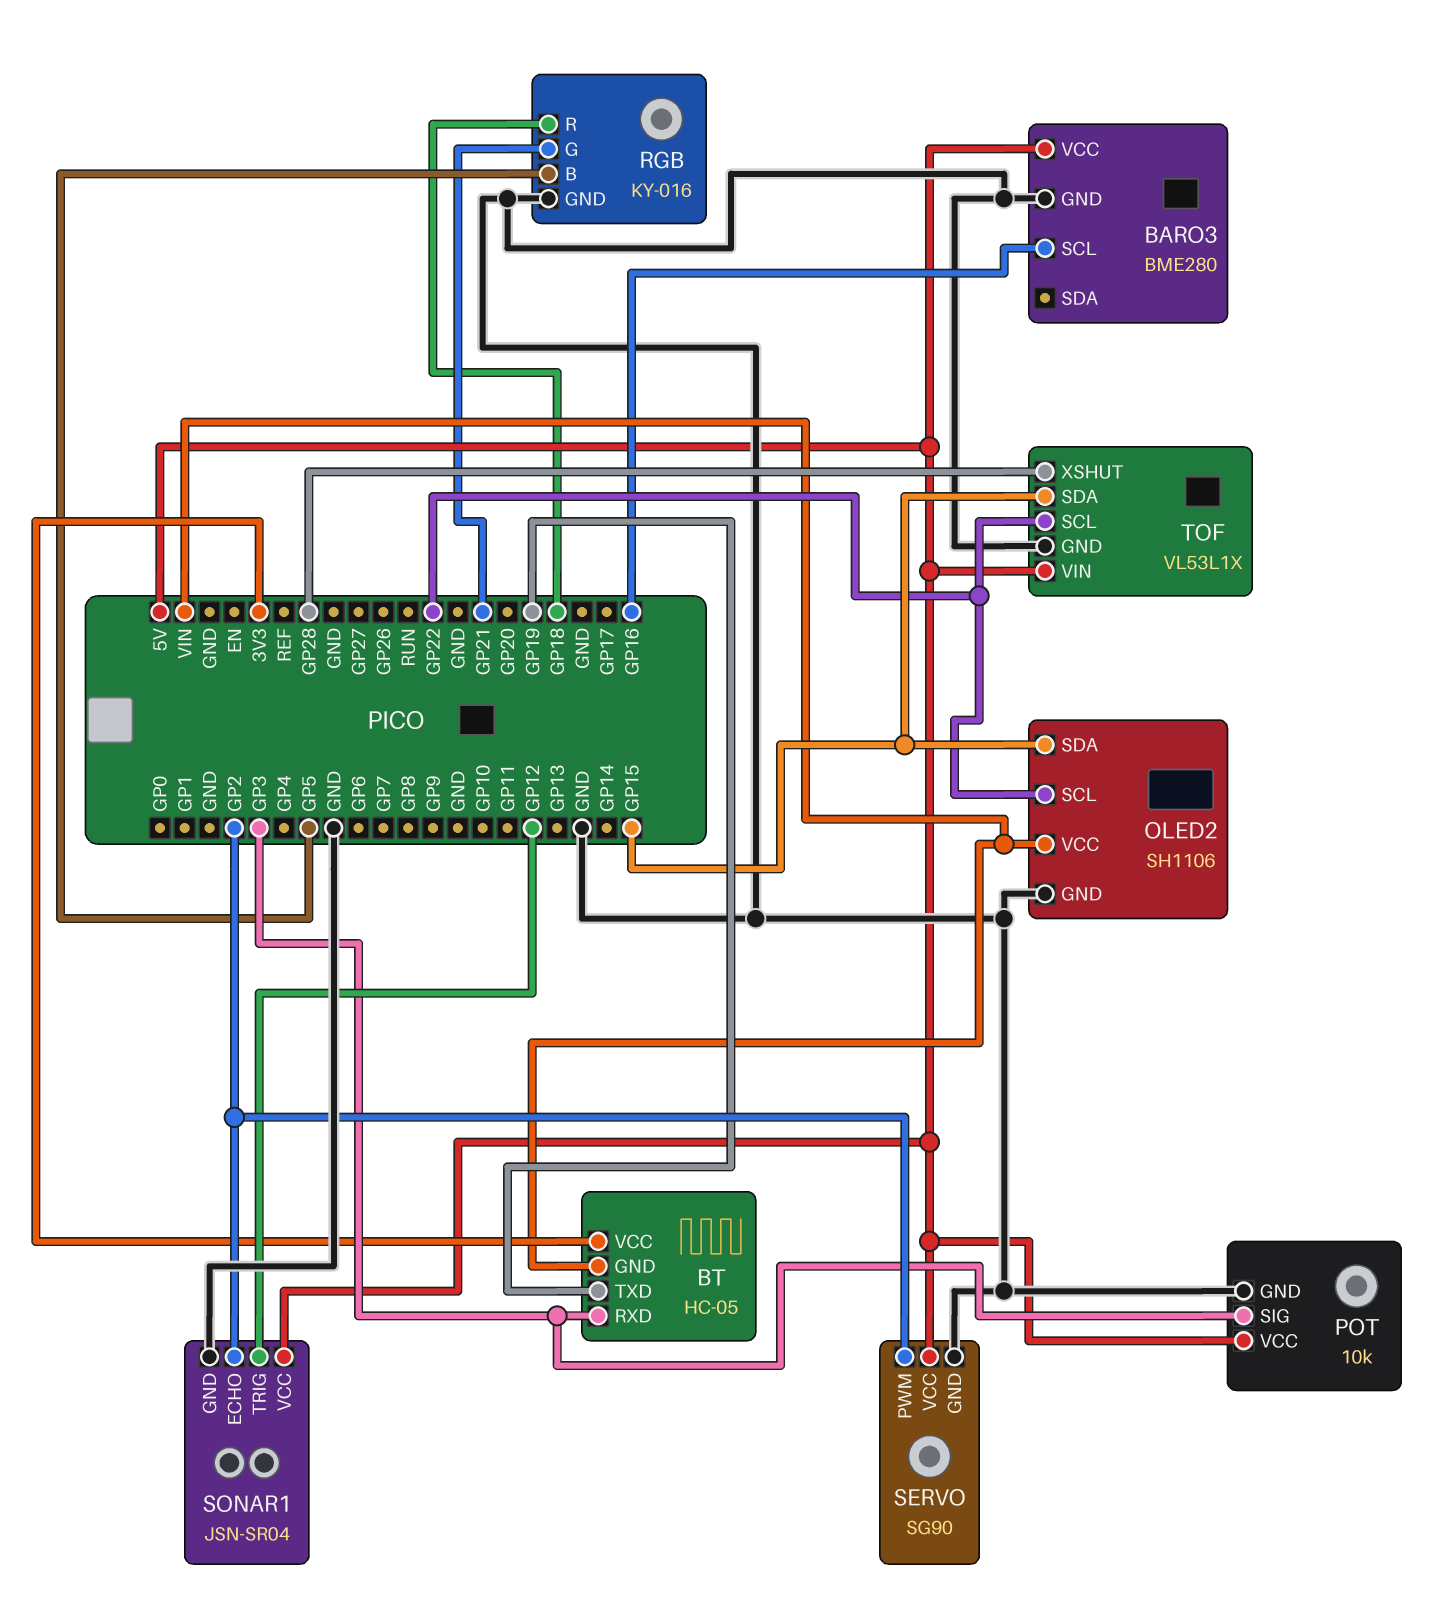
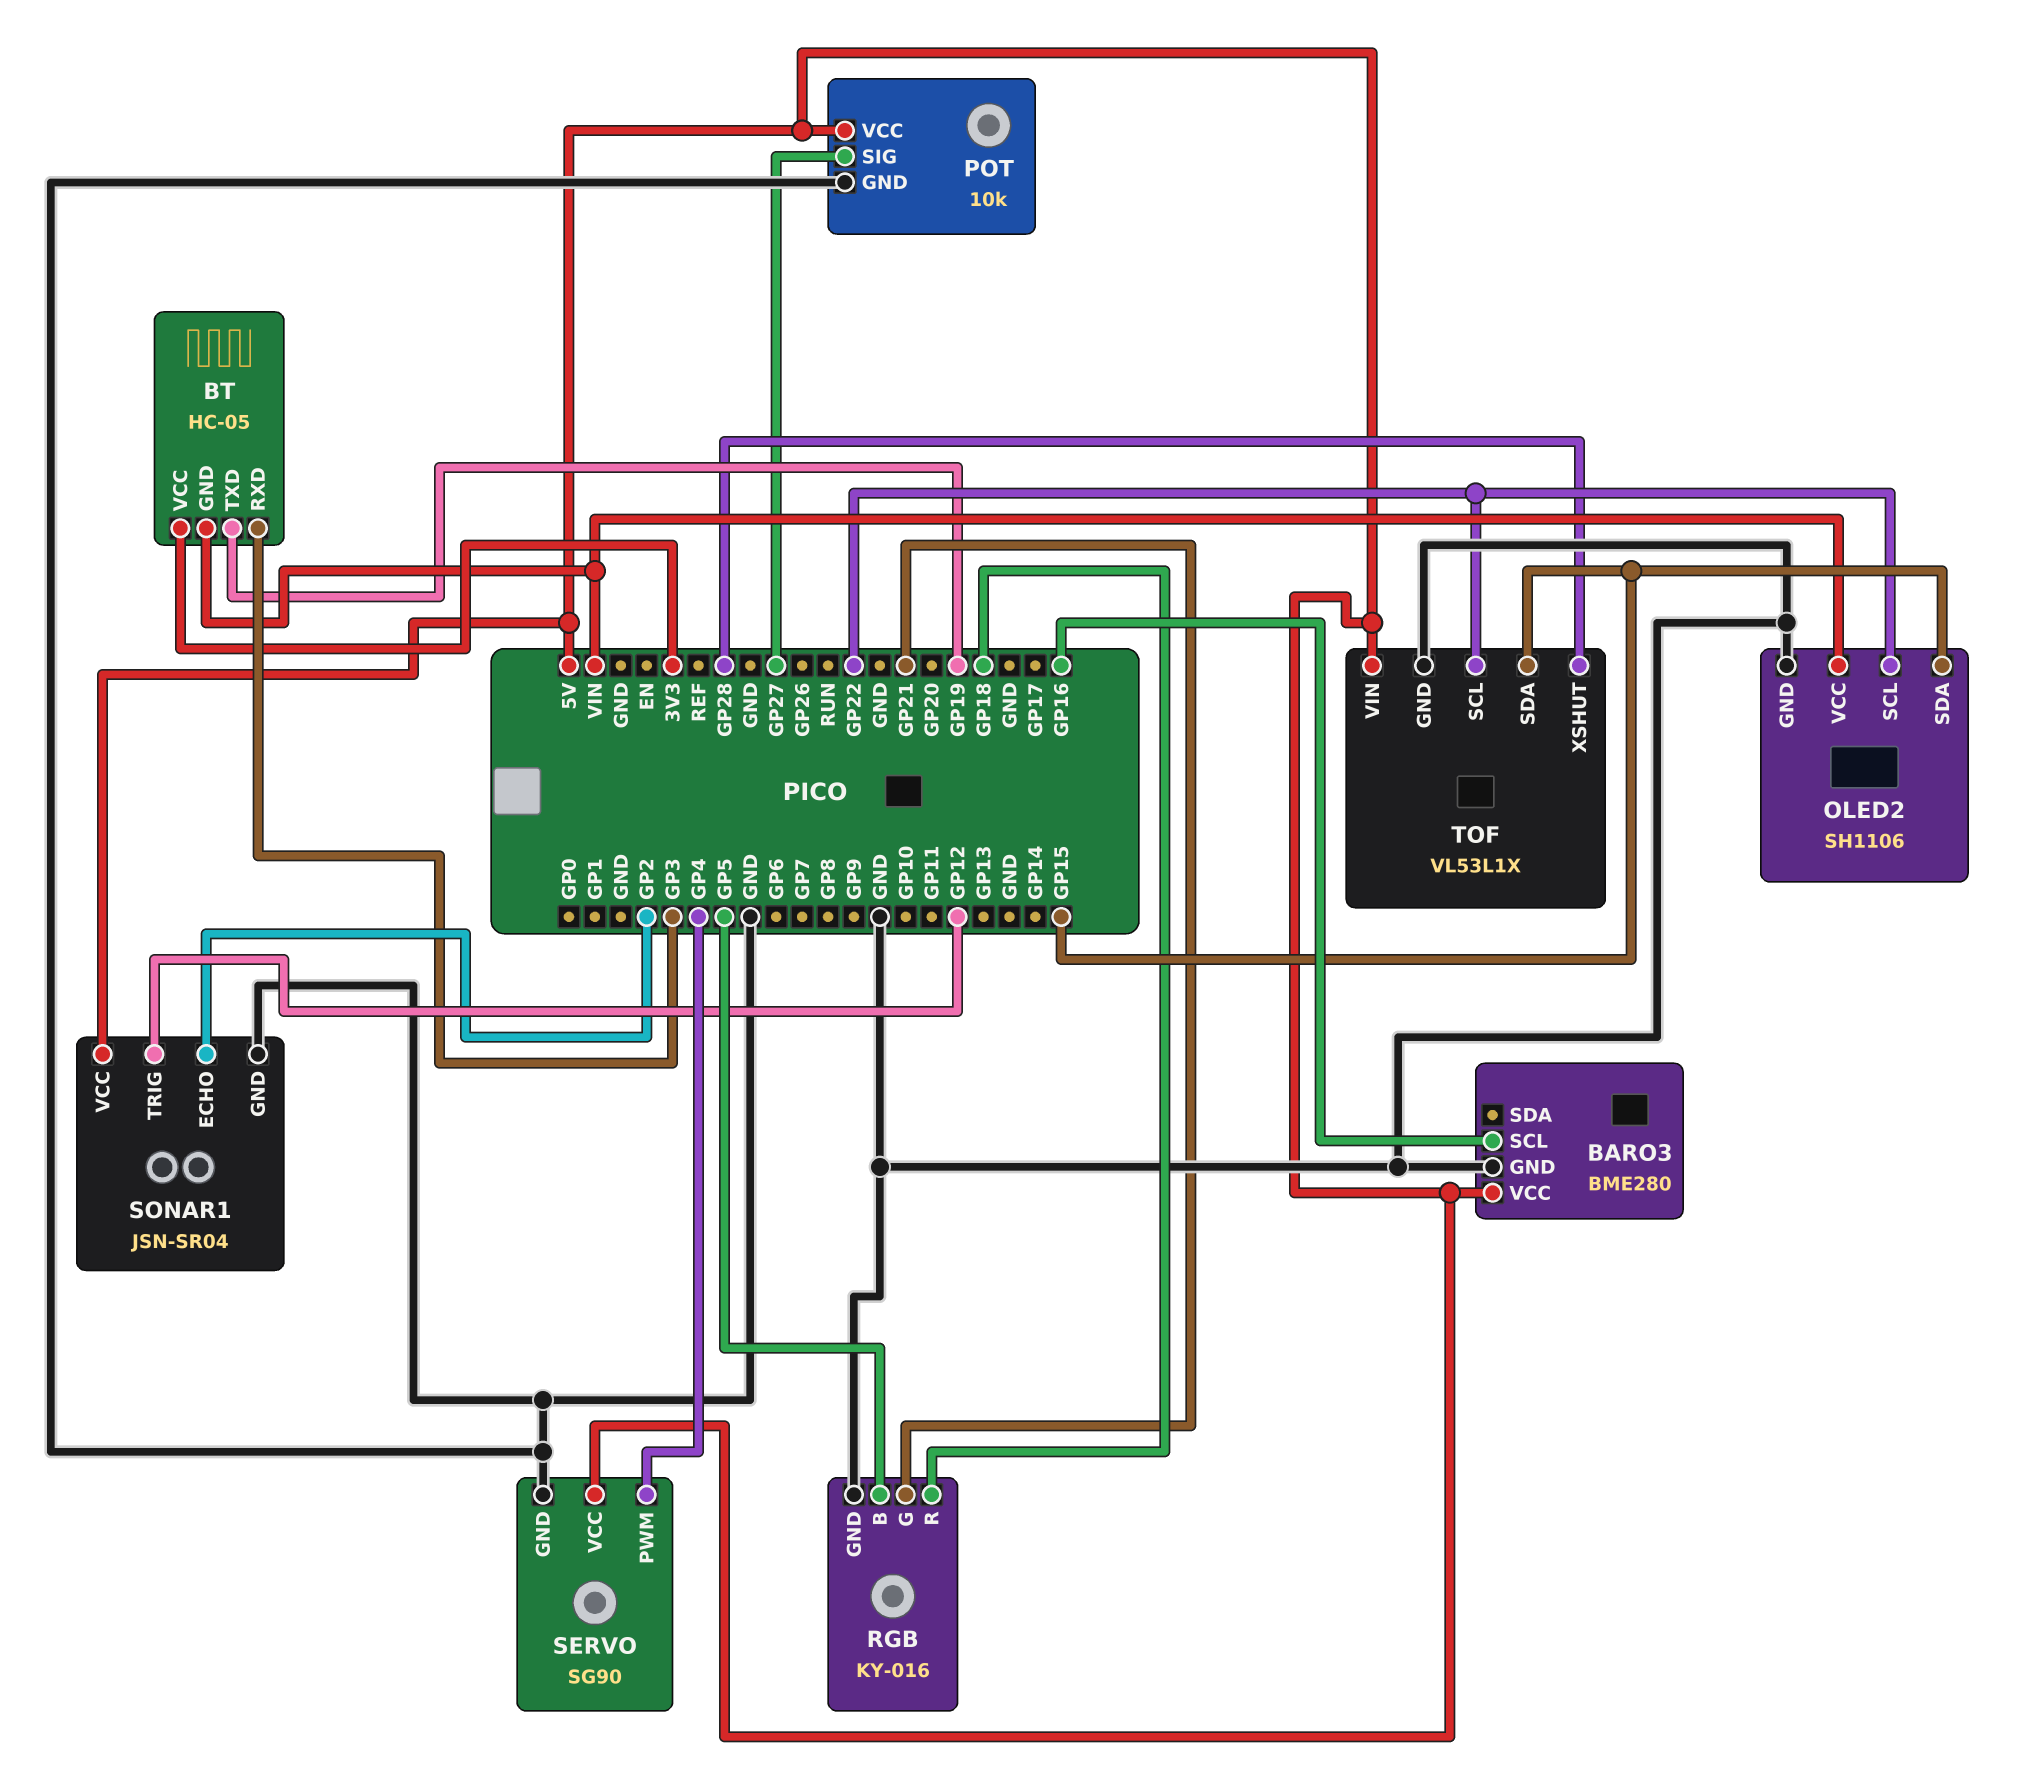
POT pin SIG: GP3 -> GP27
SERVO pin PWM: GP2 -> GP4

